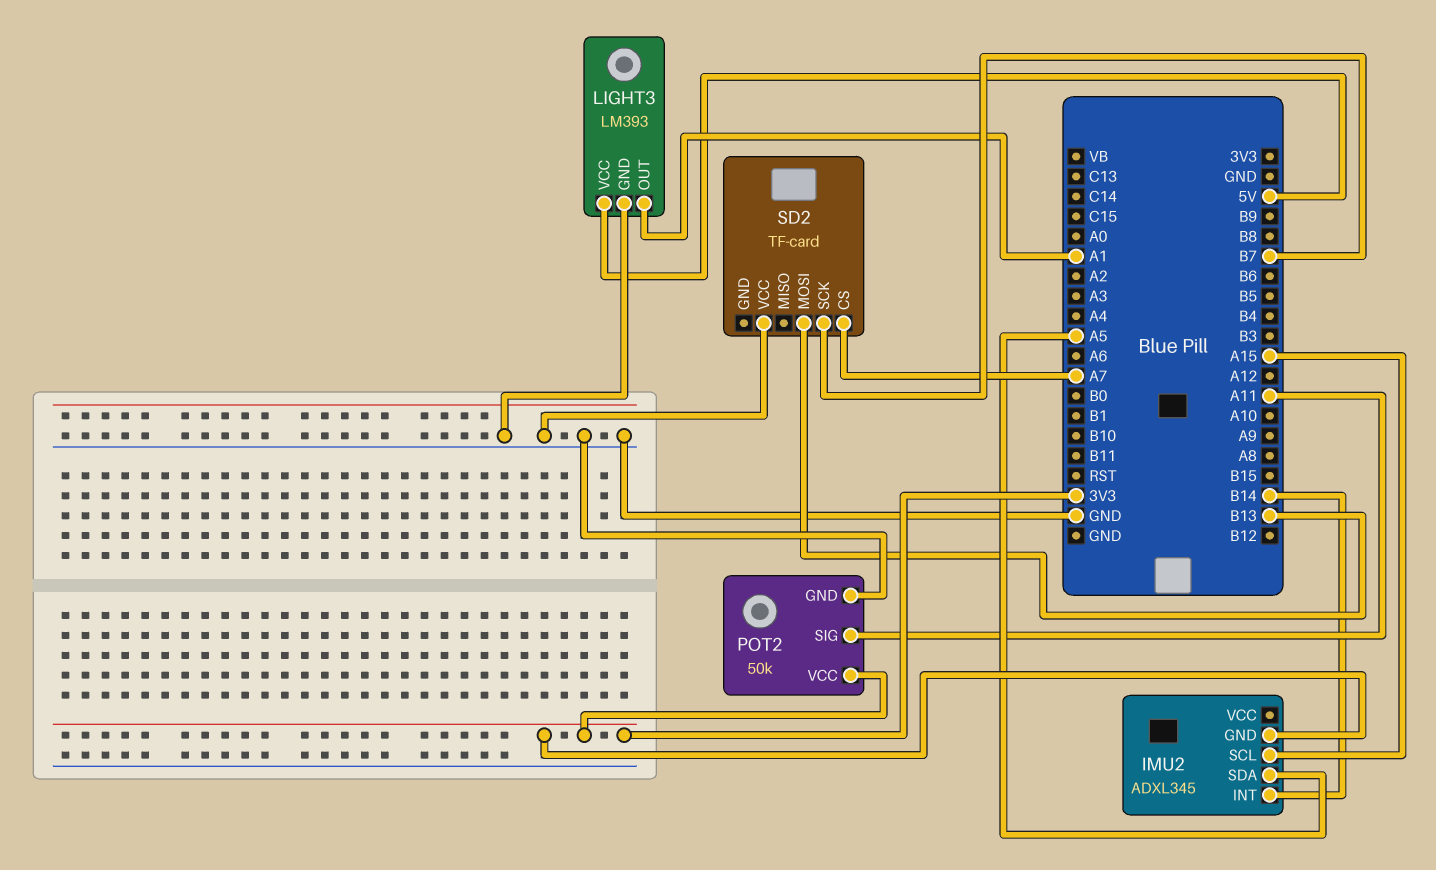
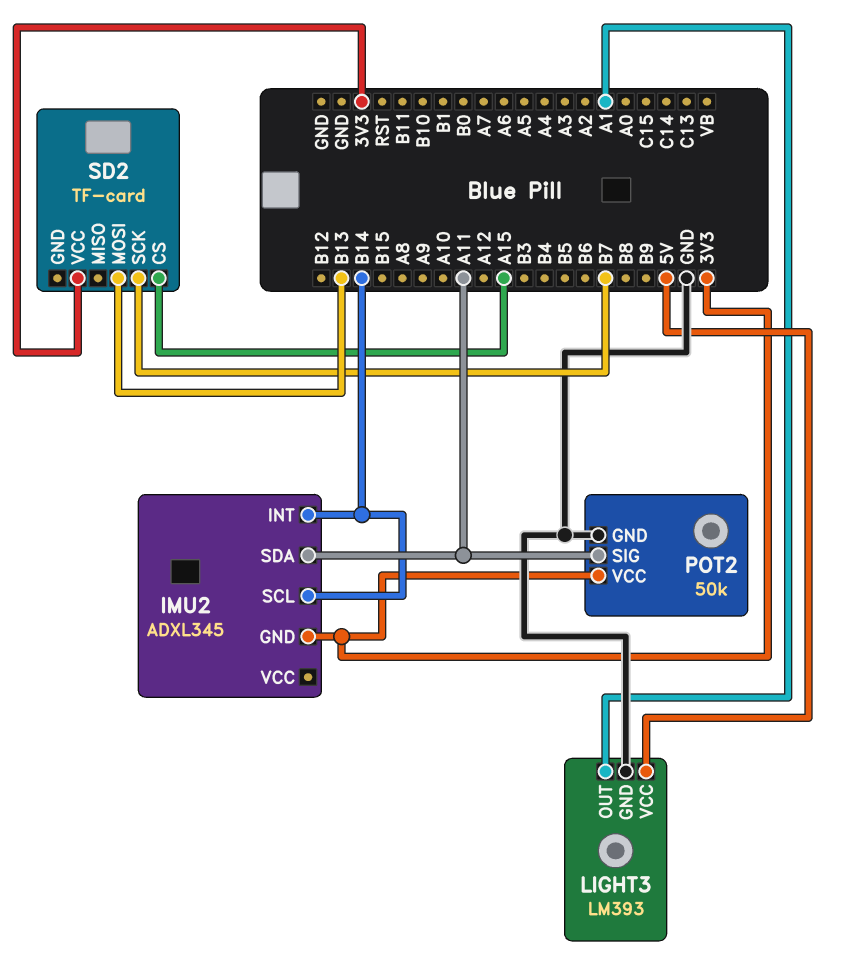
IMU2 pin SCL: A15 -> B14
IMU2 pin SDA: A5 -> A11
SD2 pin CS: A7 -> A15
SD2 pin VCC: GND -> 3V3

